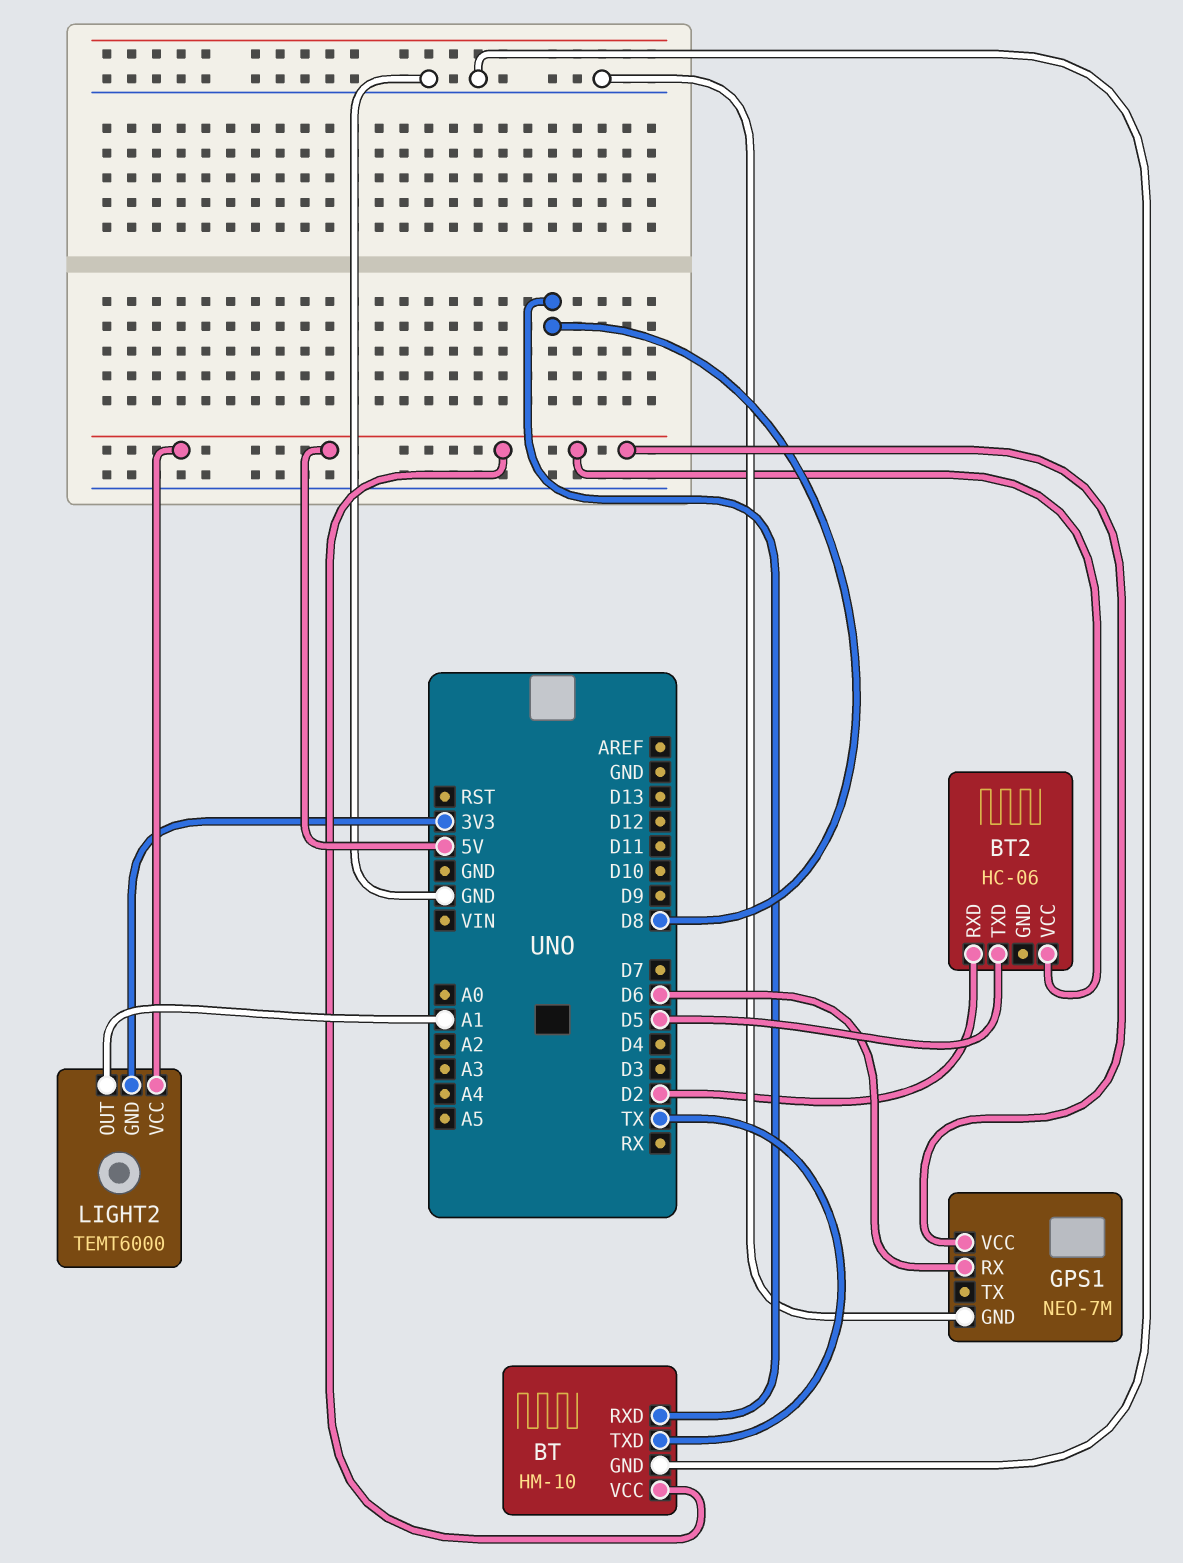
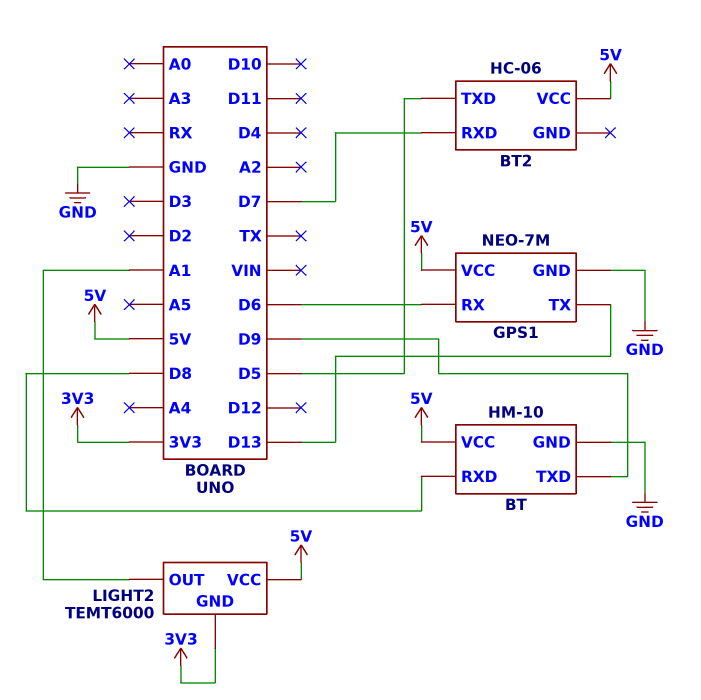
BT pin TXD: TX -> D9
BT2 pin RXD: D2 -> D7
GPS1 pin TX: none -> D13

